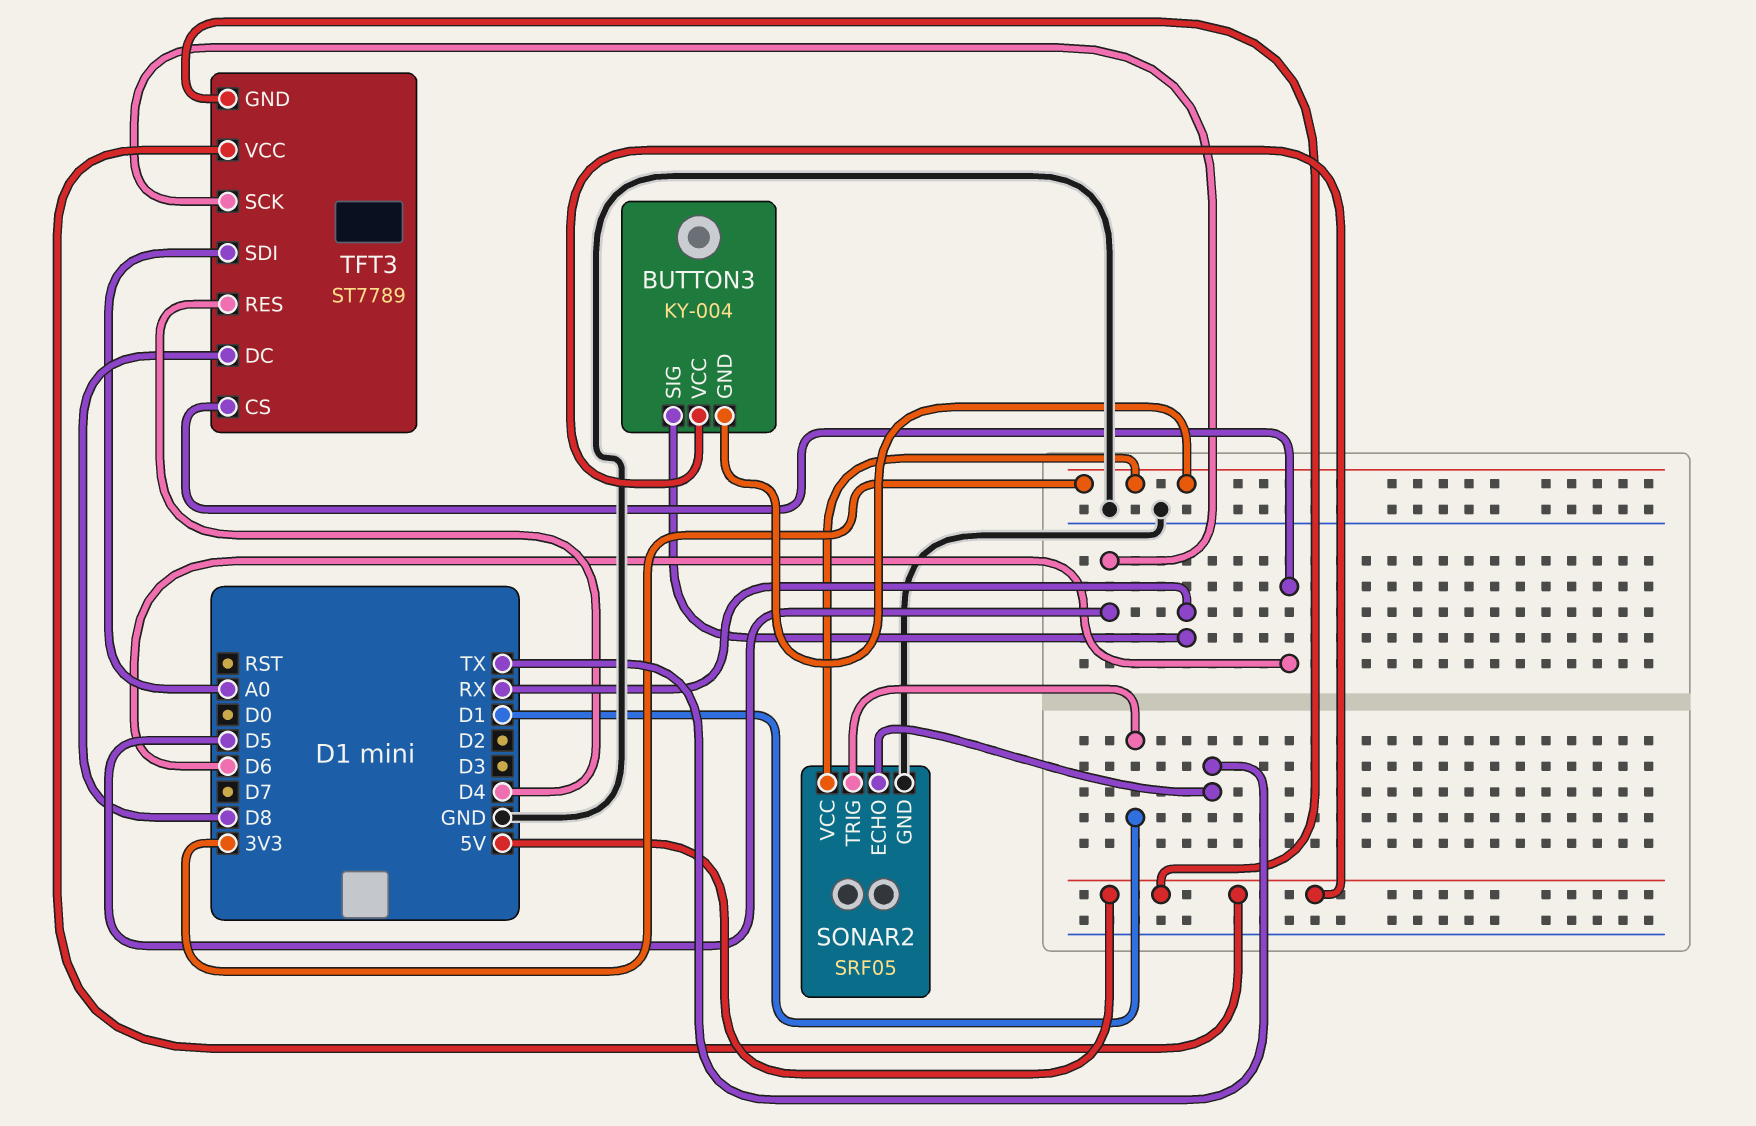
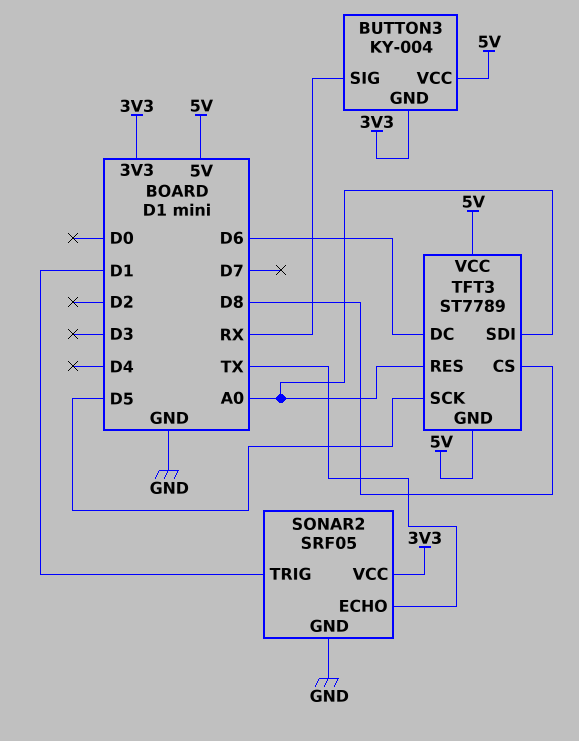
TFT3 pin CS: D6 -> D8
TFT3 pin DC: D8 -> D6
TFT3 pin RES: D4 -> A0

